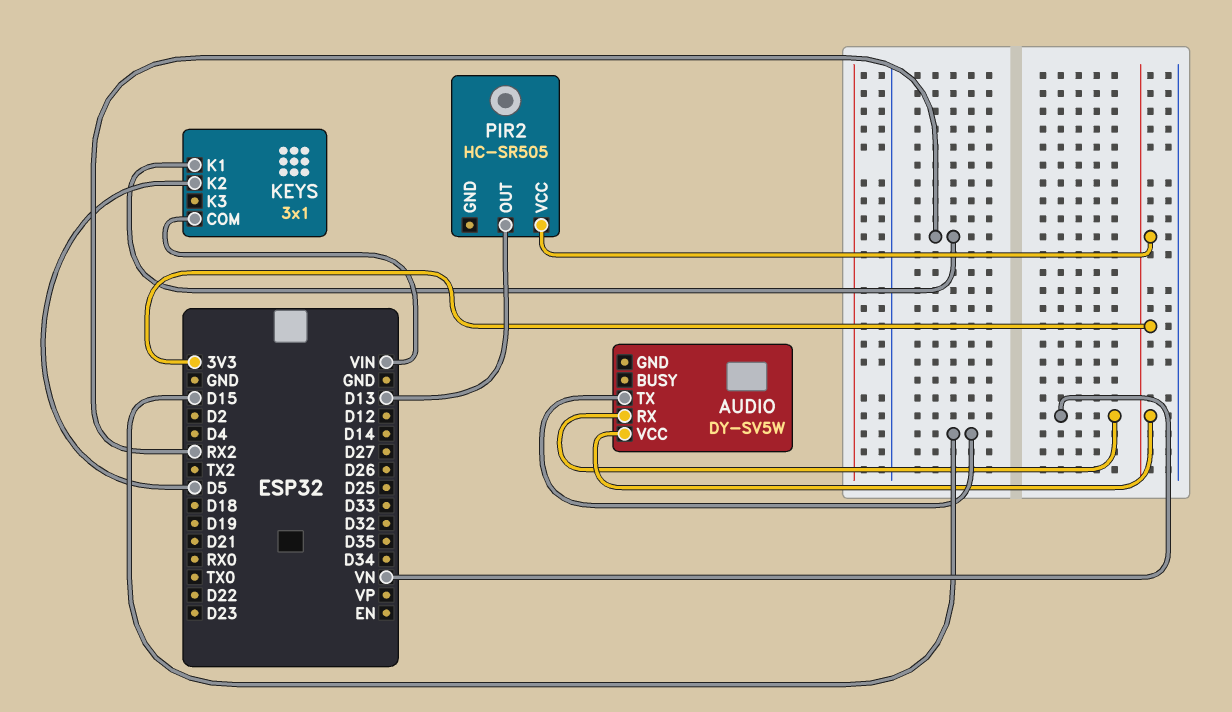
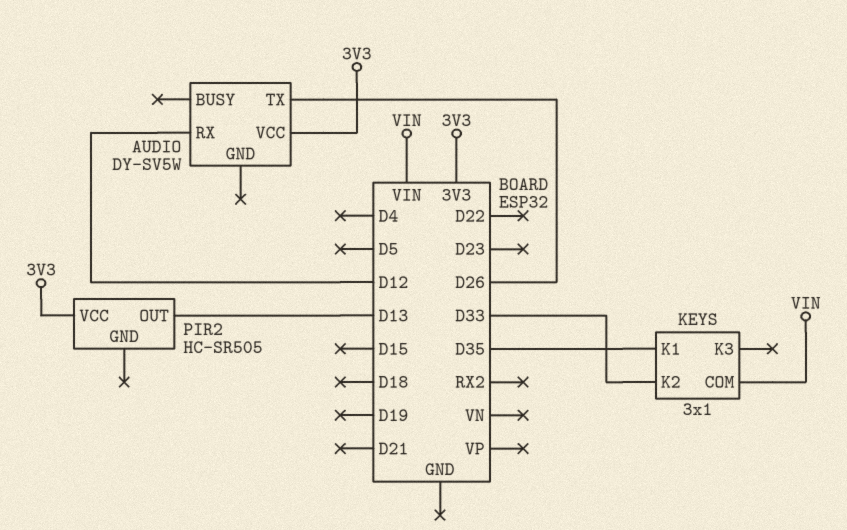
AUDIO pin RX: VN -> D12
AUDIO pin TX: D15 -> D26
KEYS pin K1: RX2 -> D35
KEYS pin K2: D5 -> D33

